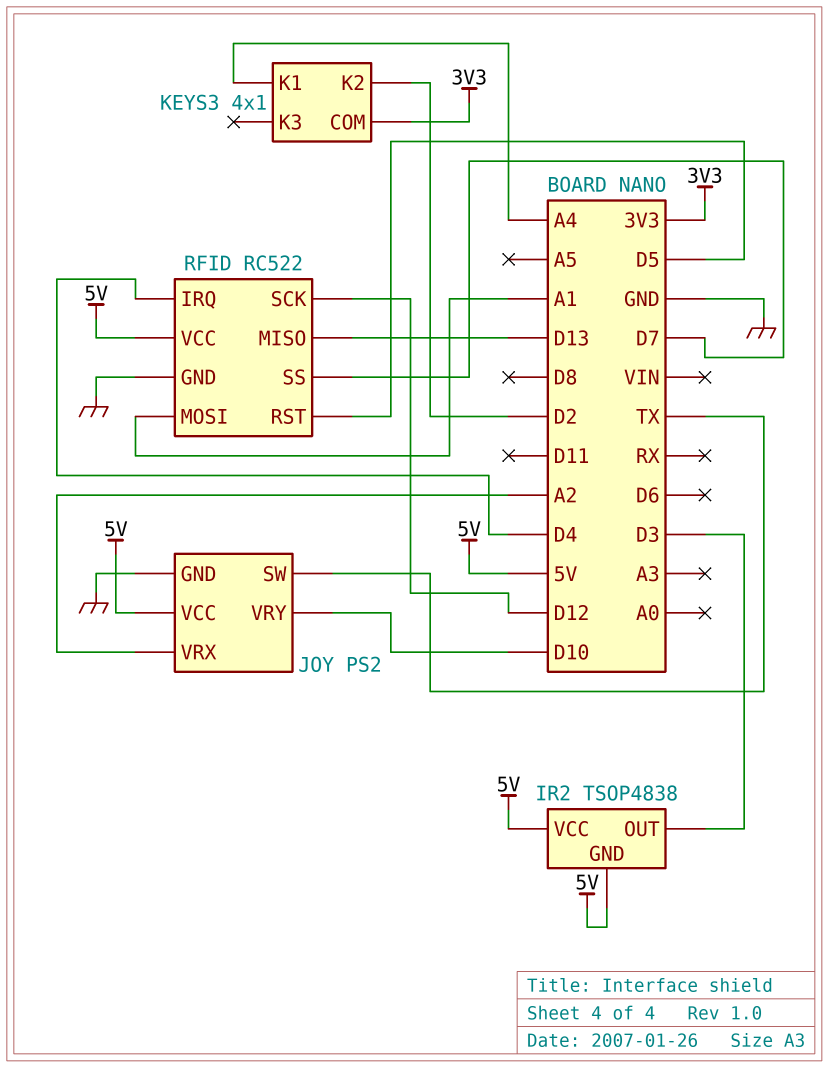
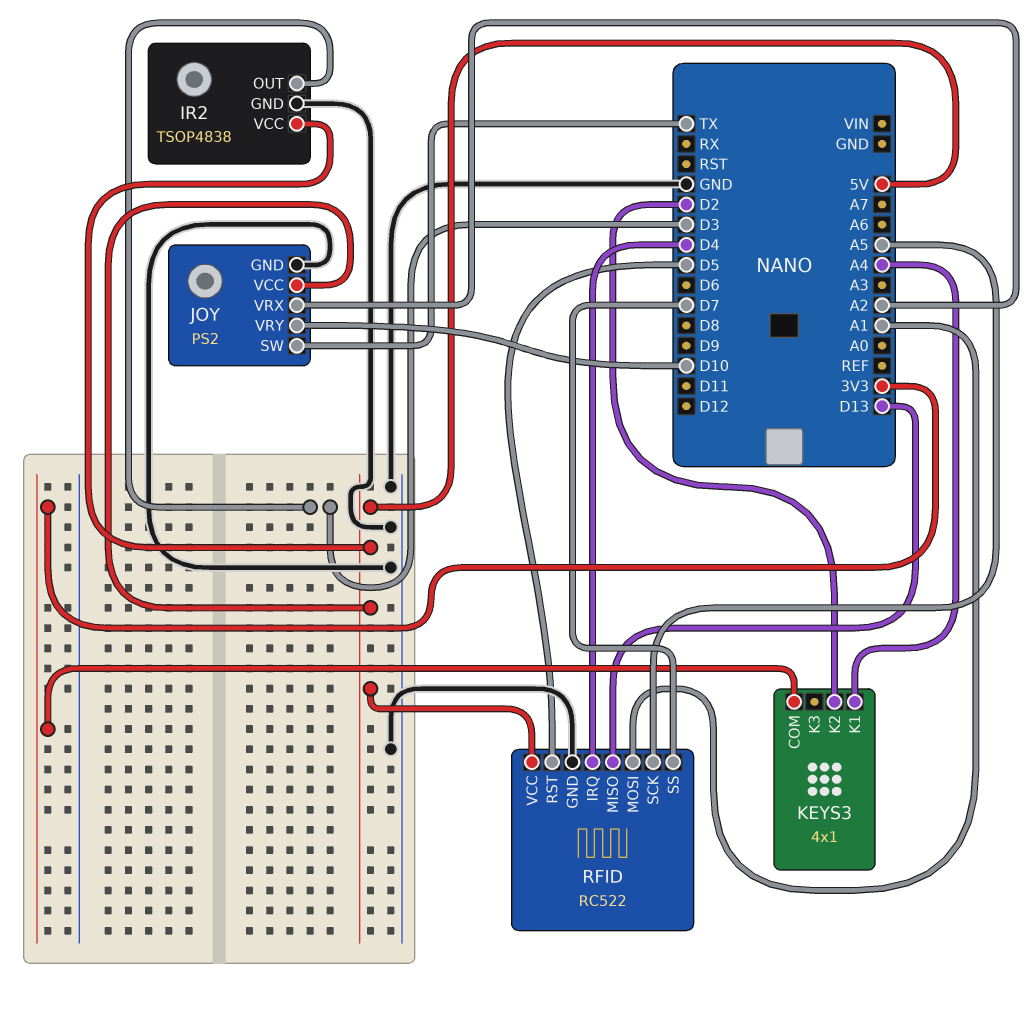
IR2 pin GND: 5V -> GND
RFID pin SCK: D12 -> A5

